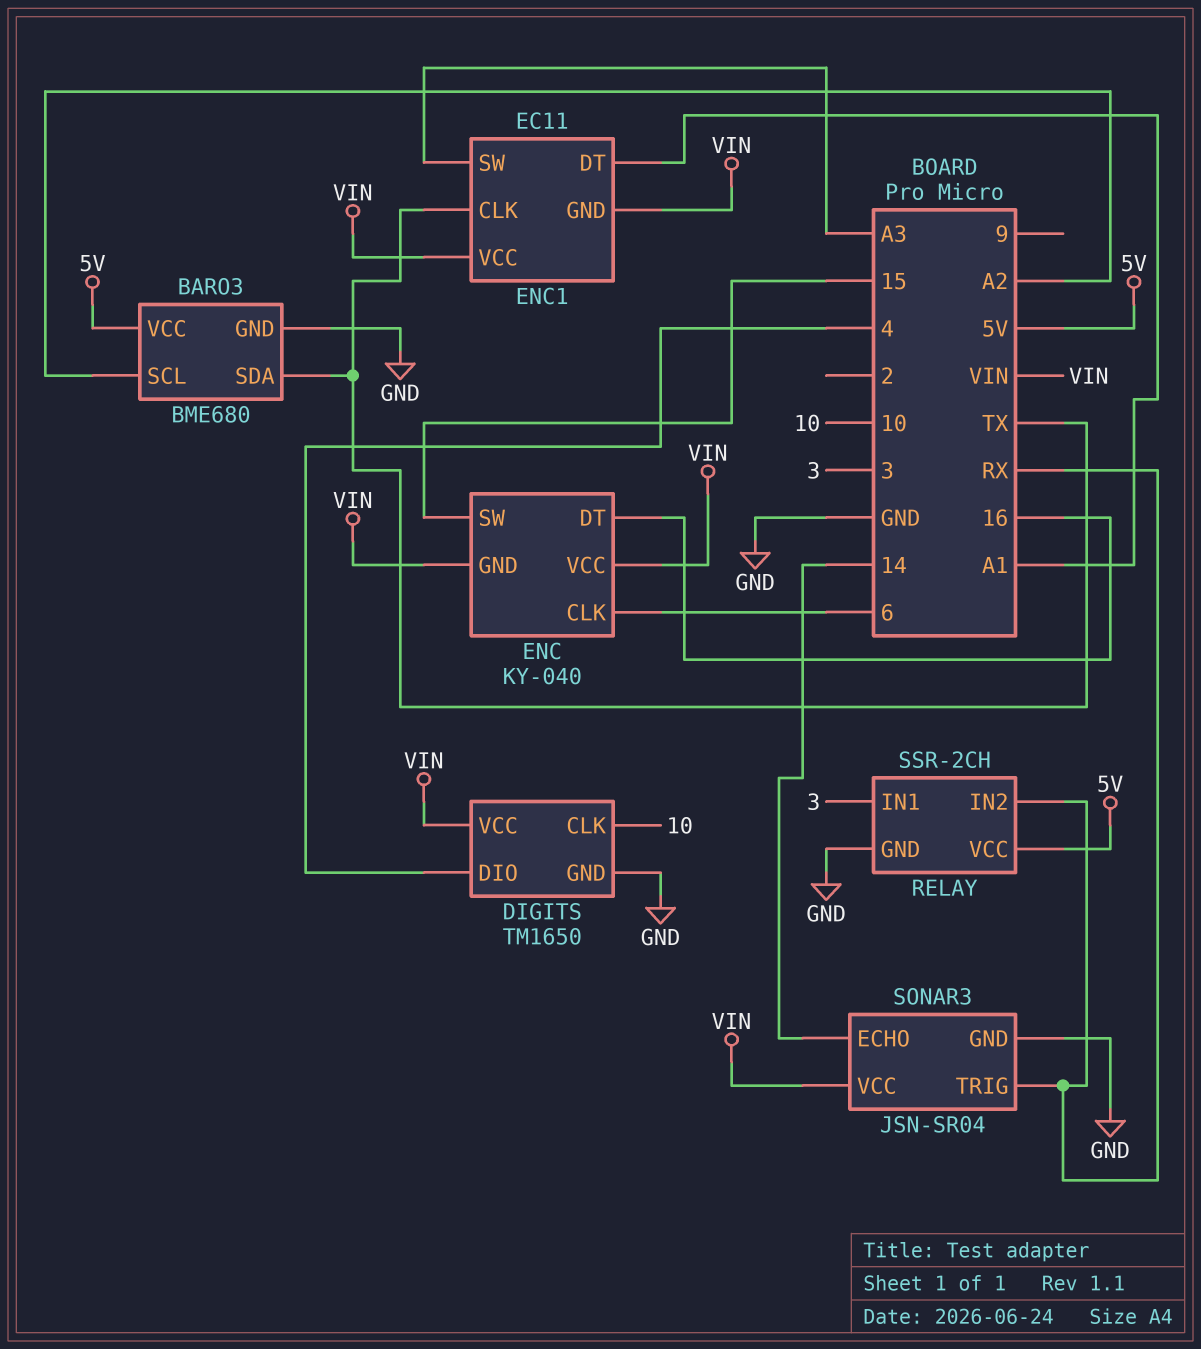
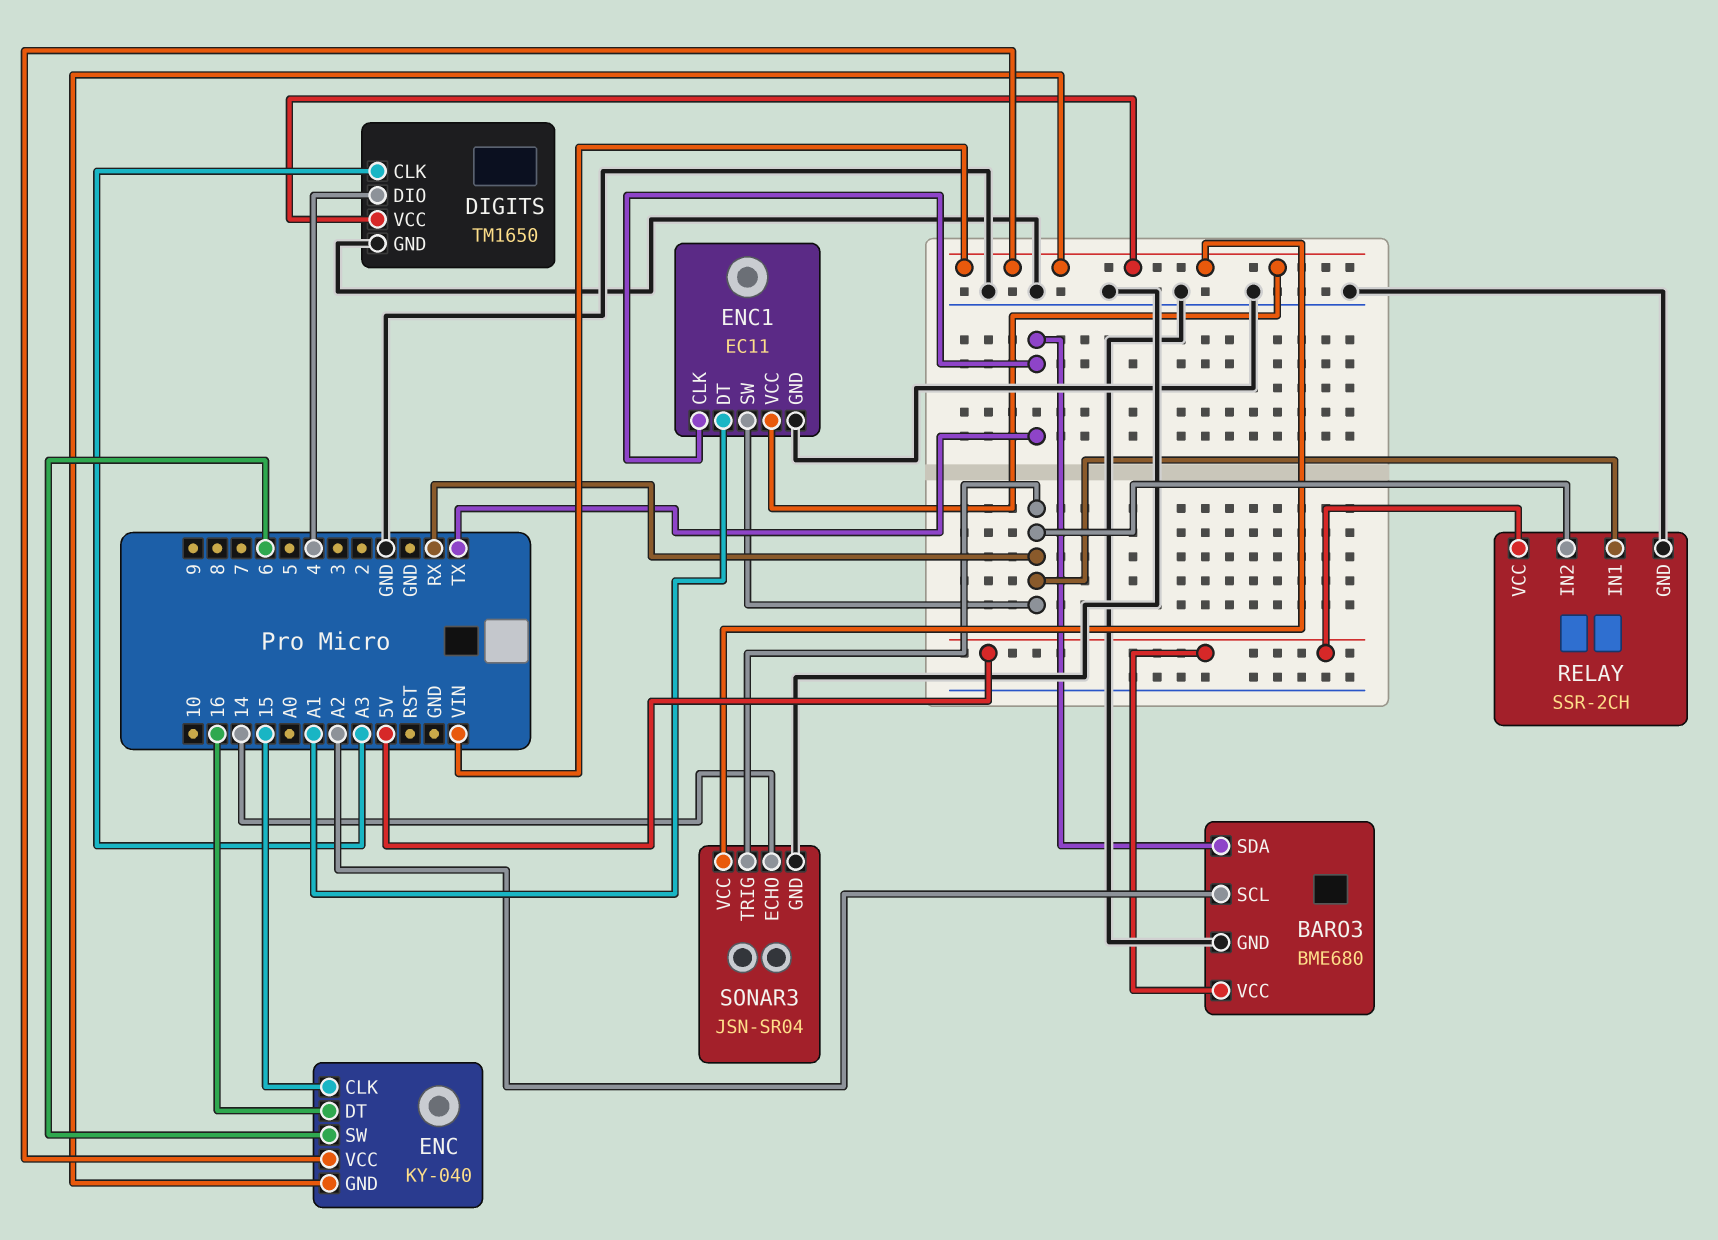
DIGITS pin CLK: 10 -> A3
ENC pin CLK: 6 -> 15
ENC pin SW: 15 -> 6
ENC1 pin GND: VIN -> GND
ENC1 pin SW: A3 -> RX
RELAY pin IN1: 3 -> RX

